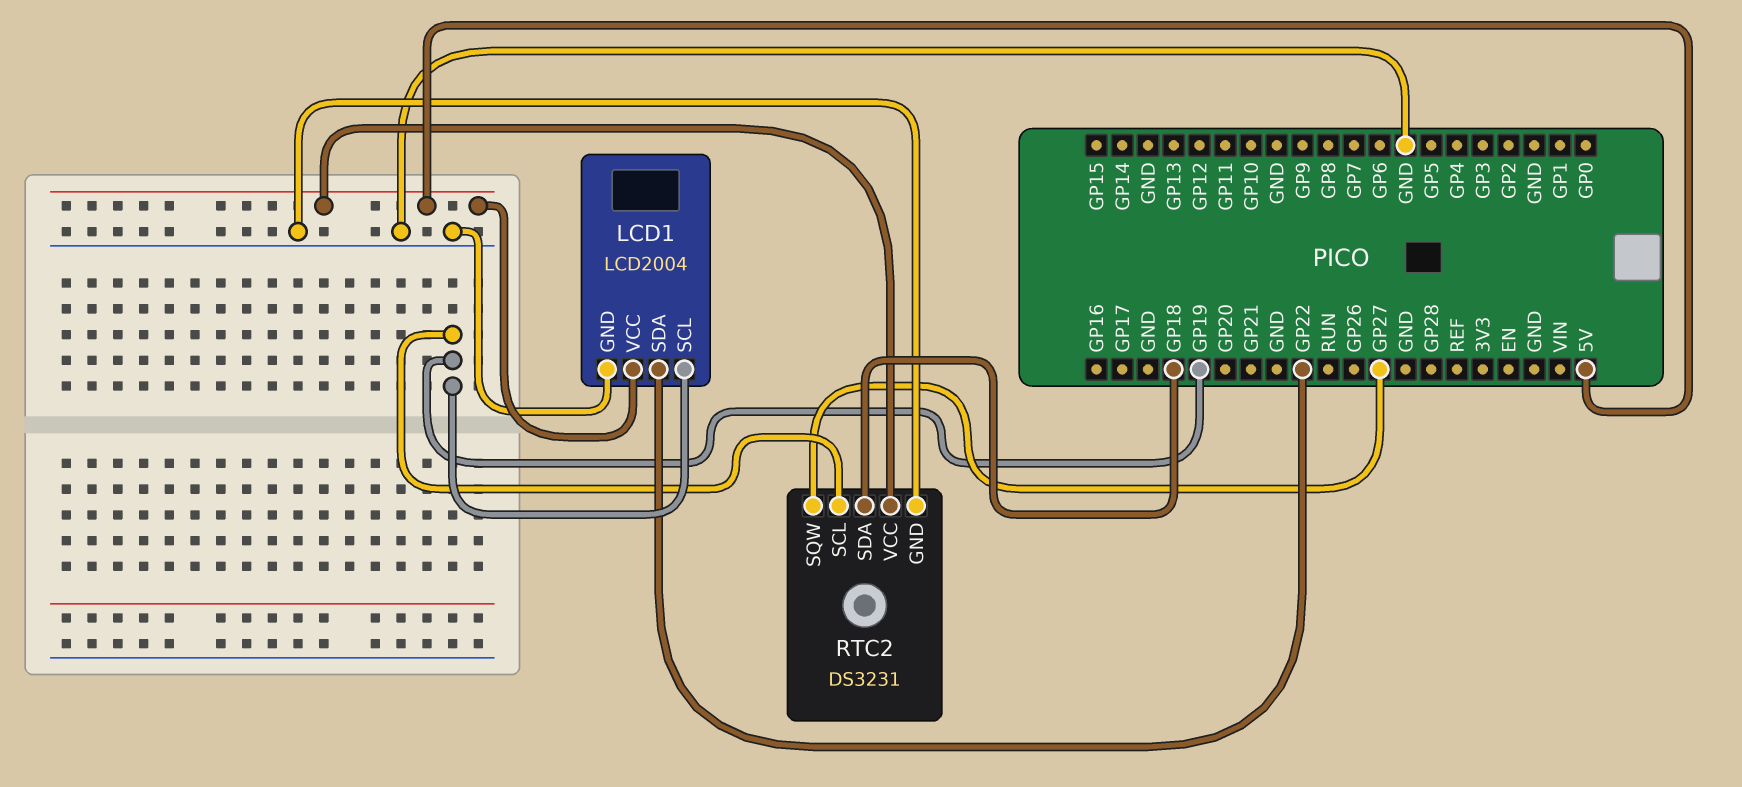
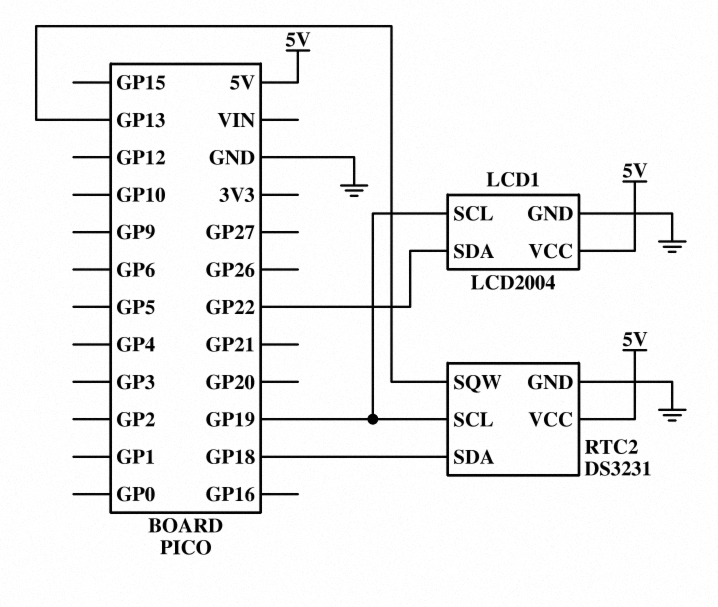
RTC2 pin SQW: GP27 -> GP13

